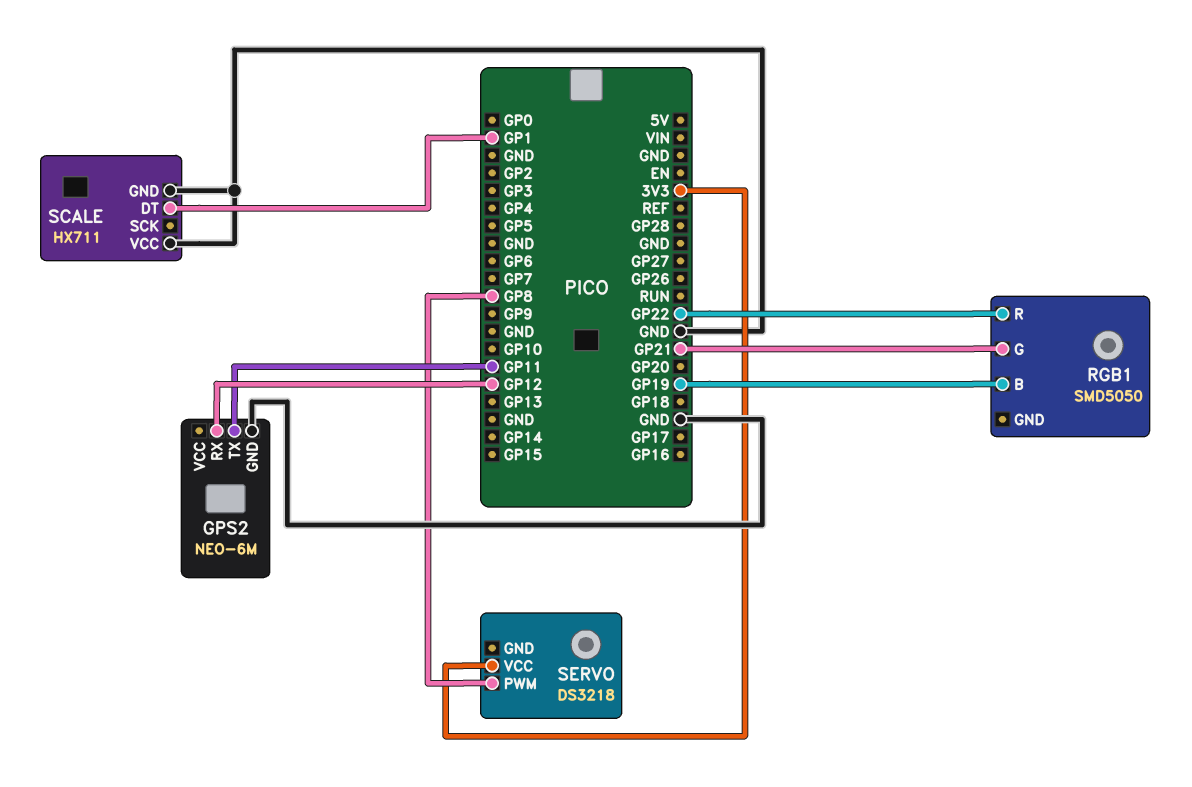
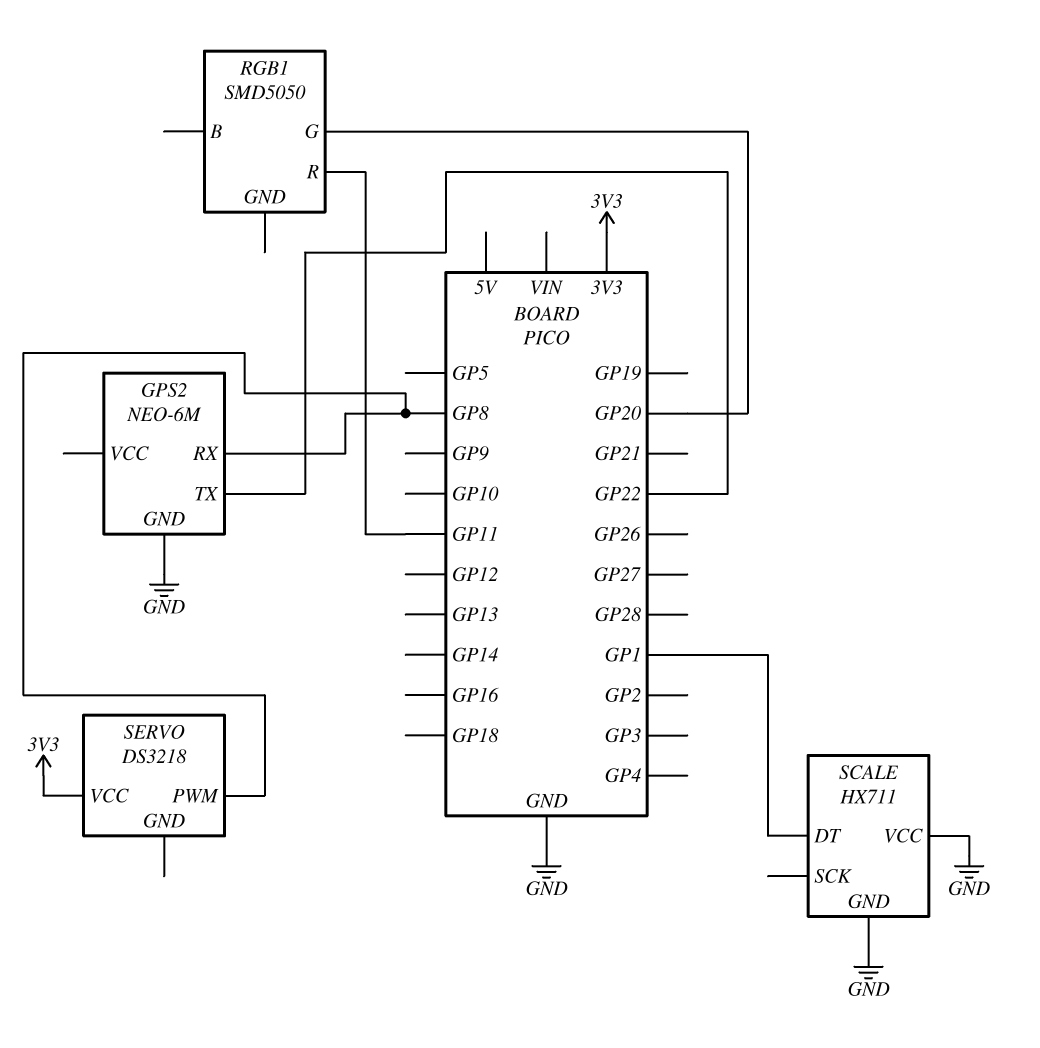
GPS2 pin RX: GP12 -> GP8
GPS2 pin TX: GP11 -> GP22
RGB1 pin B: GP19 -> none
RGB1 pin G: GP21 -> GP20
RGB1 pin R: GP22 -> GP11

